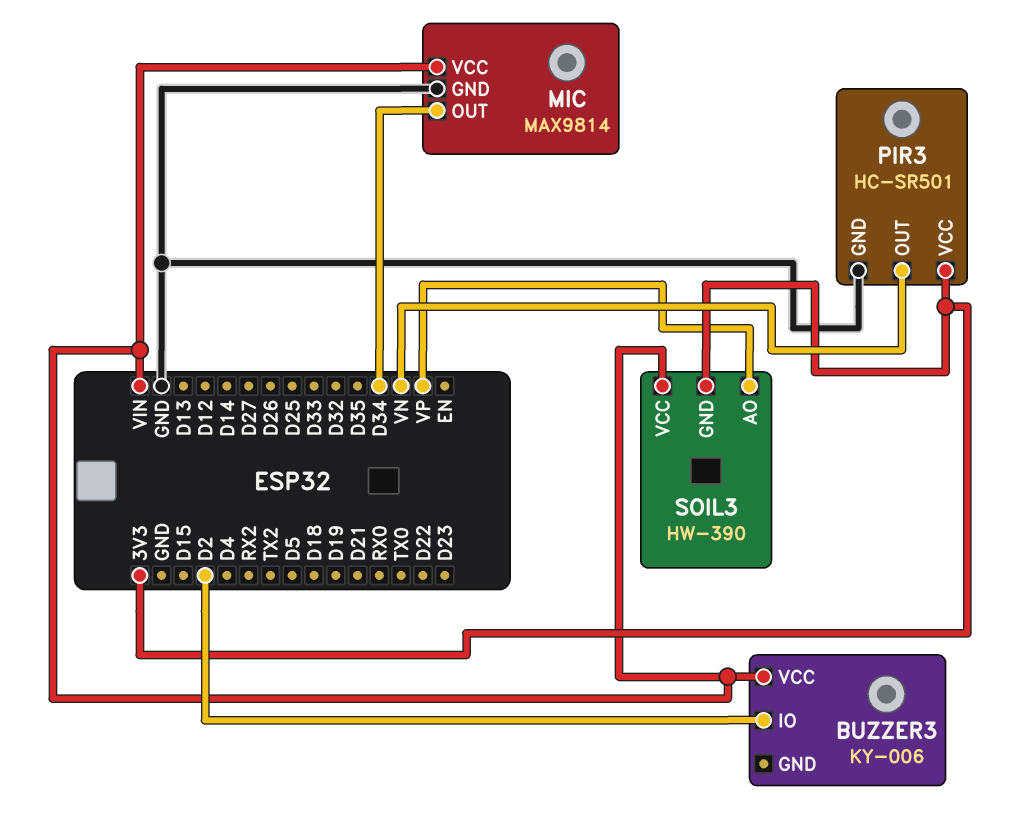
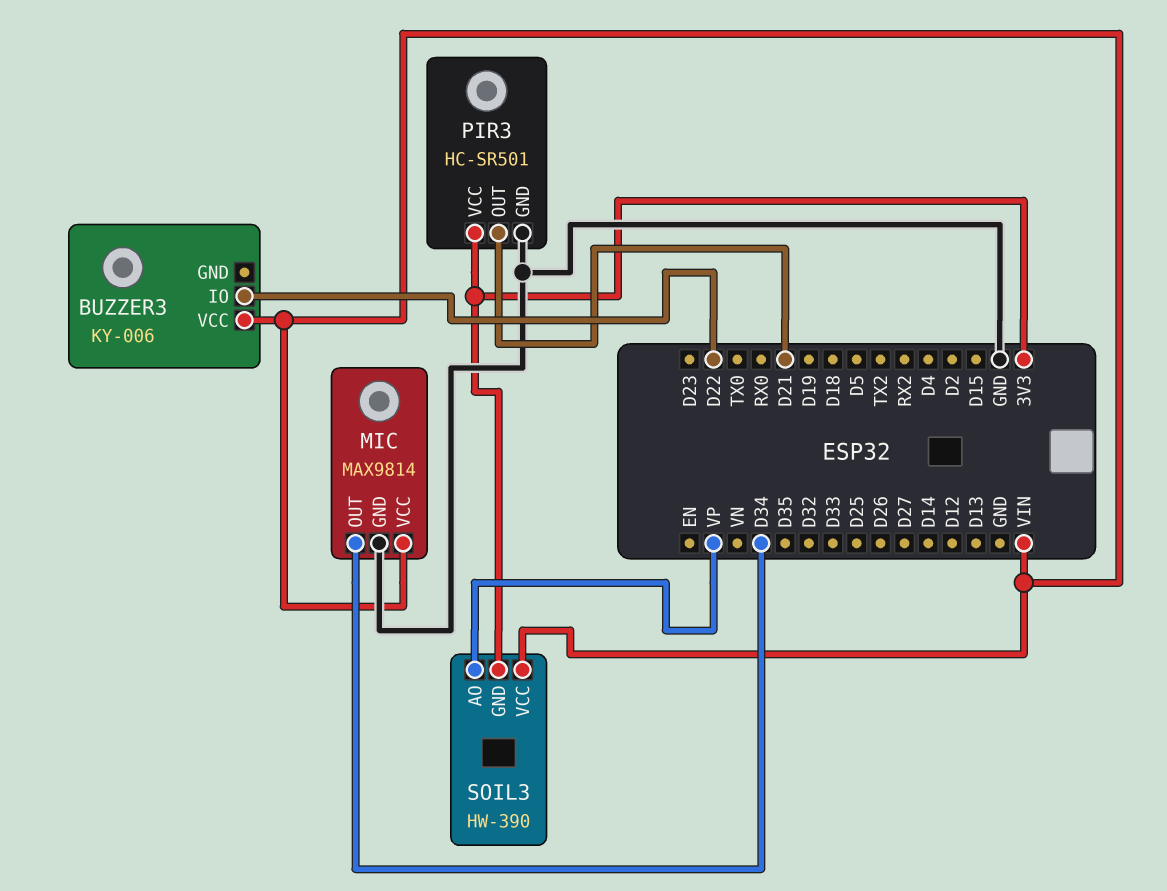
BUZZER3 pin IO: D2 -> D22
PIR3 pin OUT: VN -> D21

